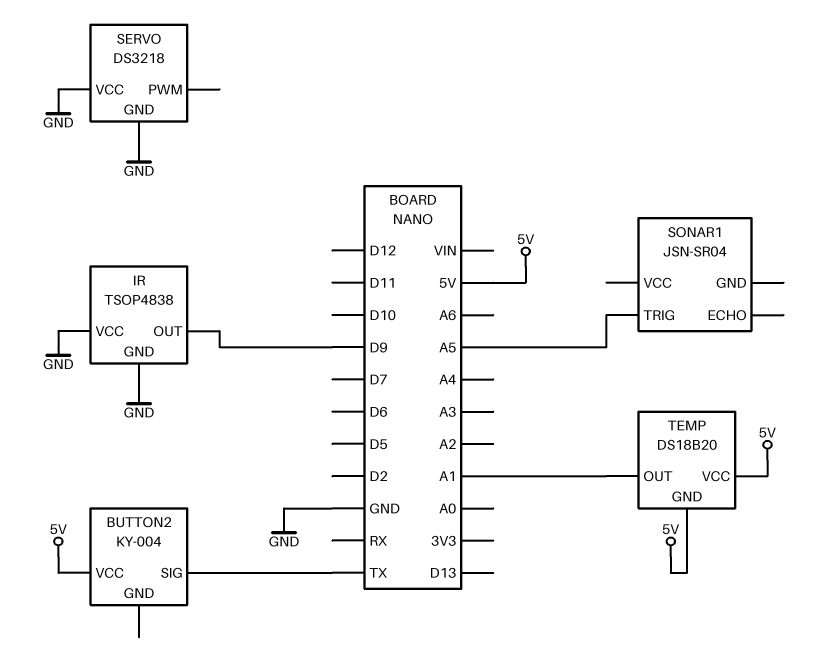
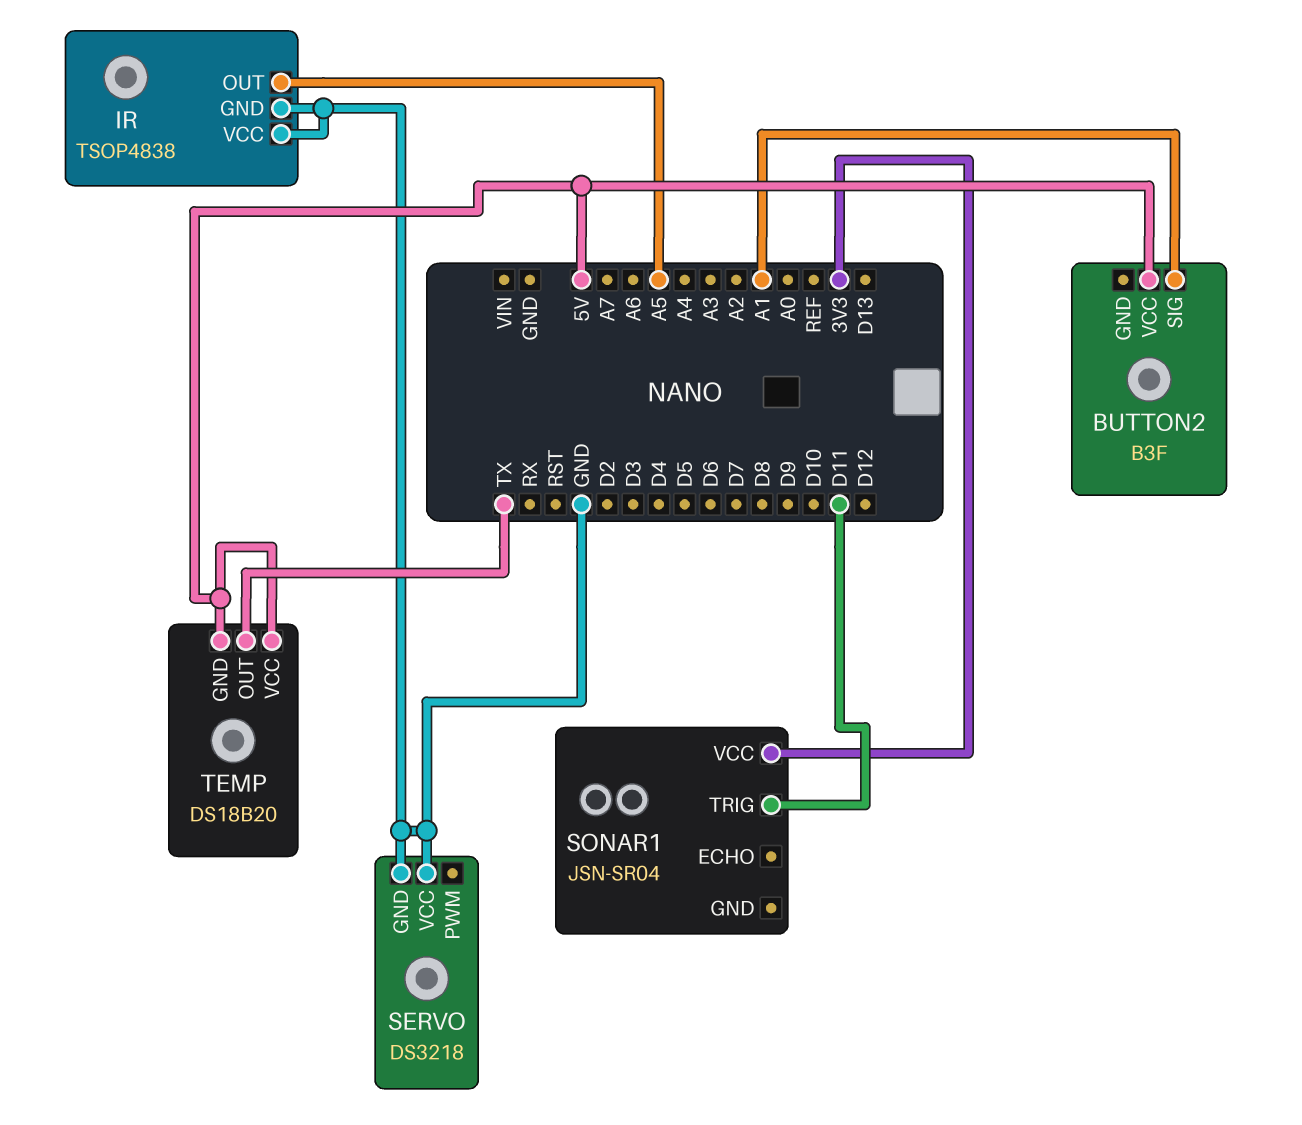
BUTTON2: KY-004 -> B3F
BUTTON2 pin SIG: TX -> A1
IR pin OUT: D9 -> A5
SONAR1 pin TRIG: A5 -> D11
SONAR1 pin VCC: none -> 3V3
TEMP pin OUT: A1 -> TX

